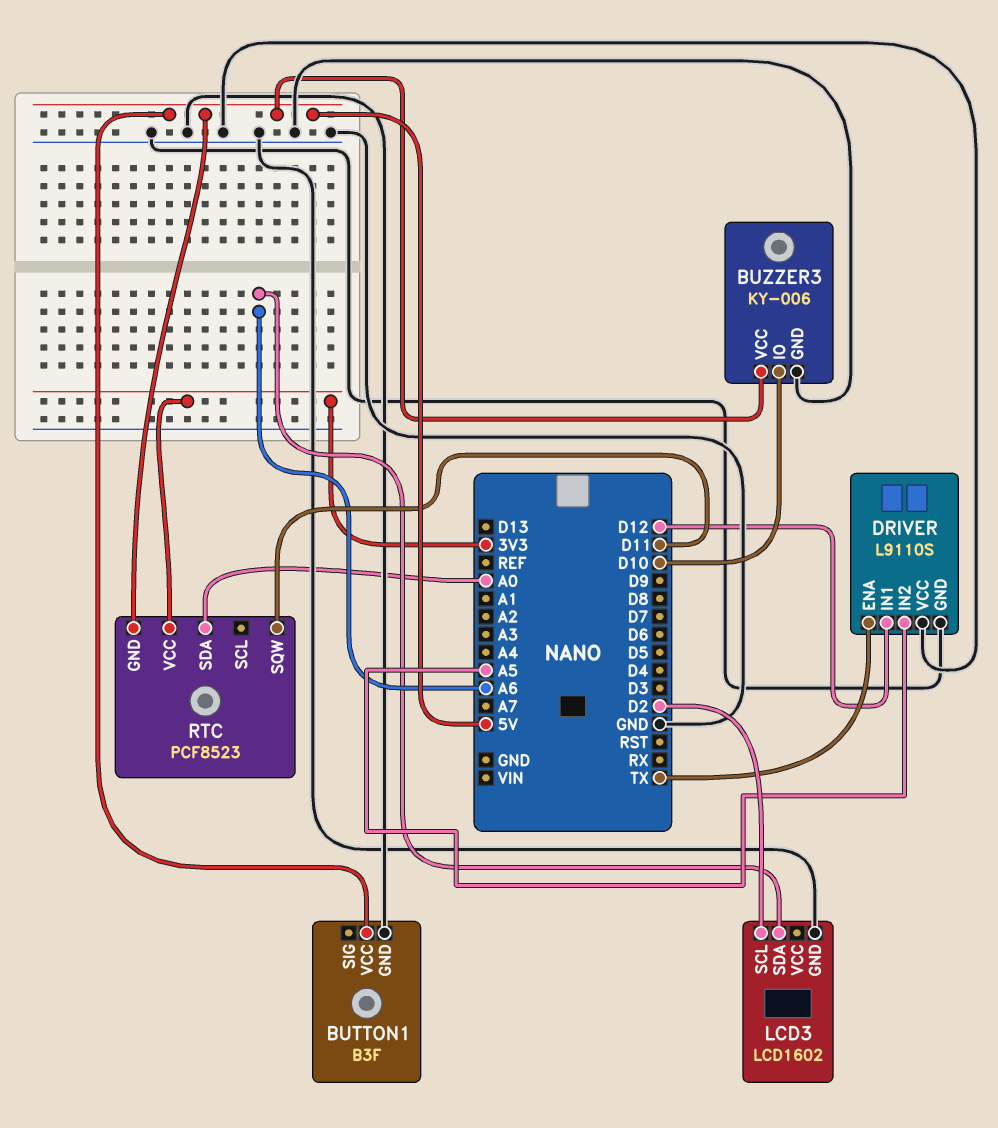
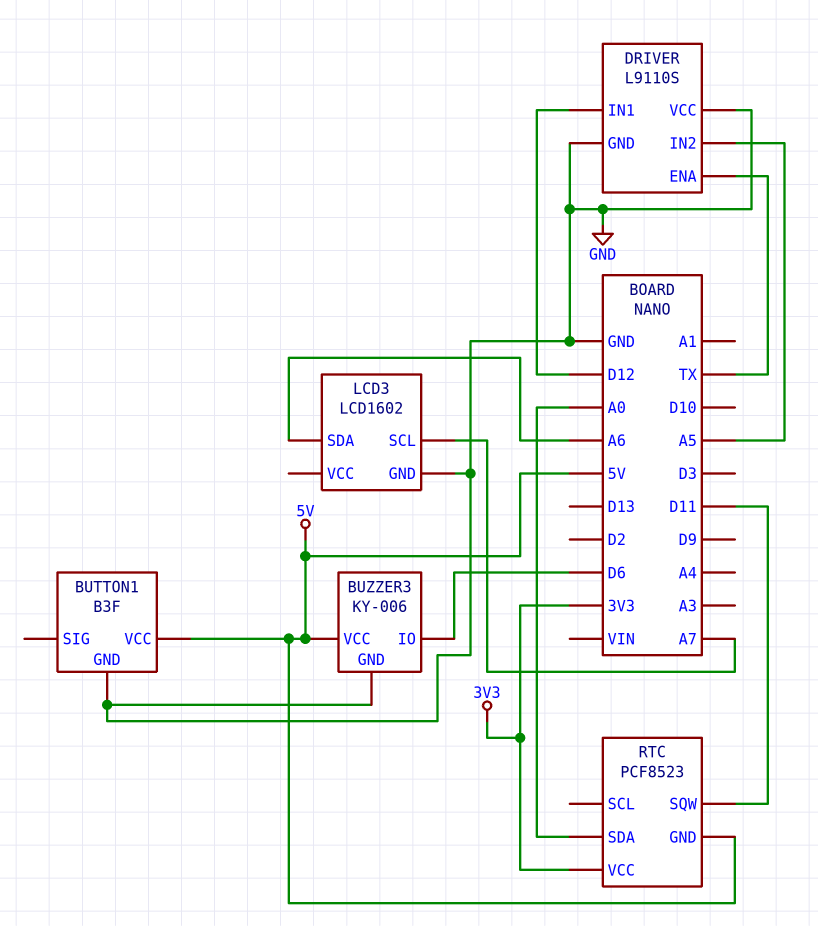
BUZZER3 pin IO: D10 -> D6
LCD3 pin SCL: D2 -> A7

